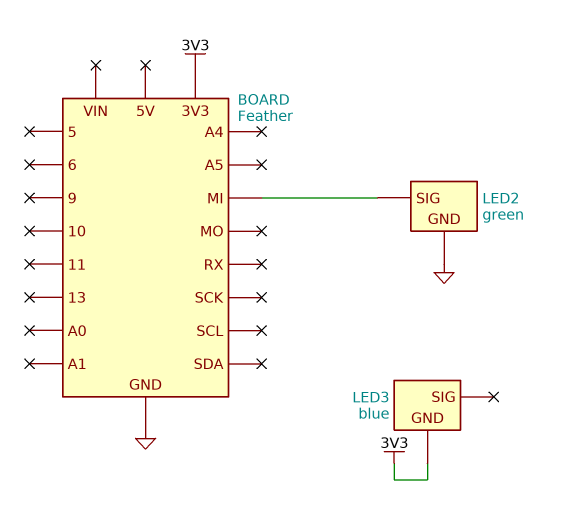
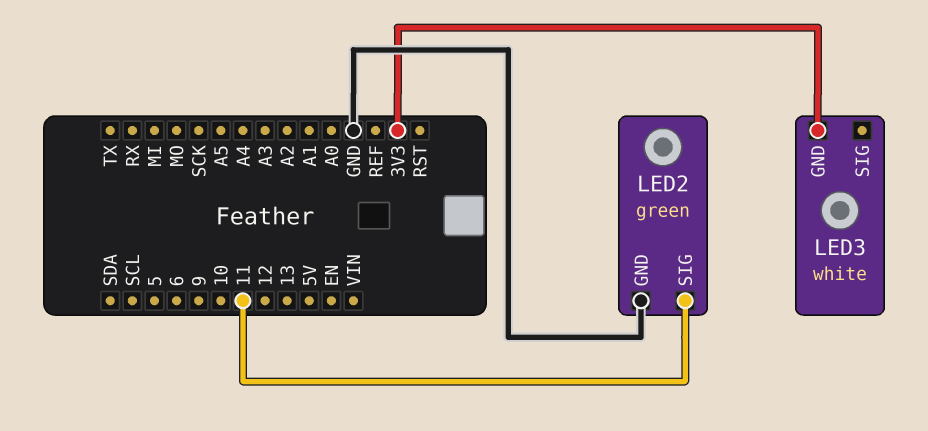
LED2 pin SIG: MI -> 11
LED3: blue -> white

